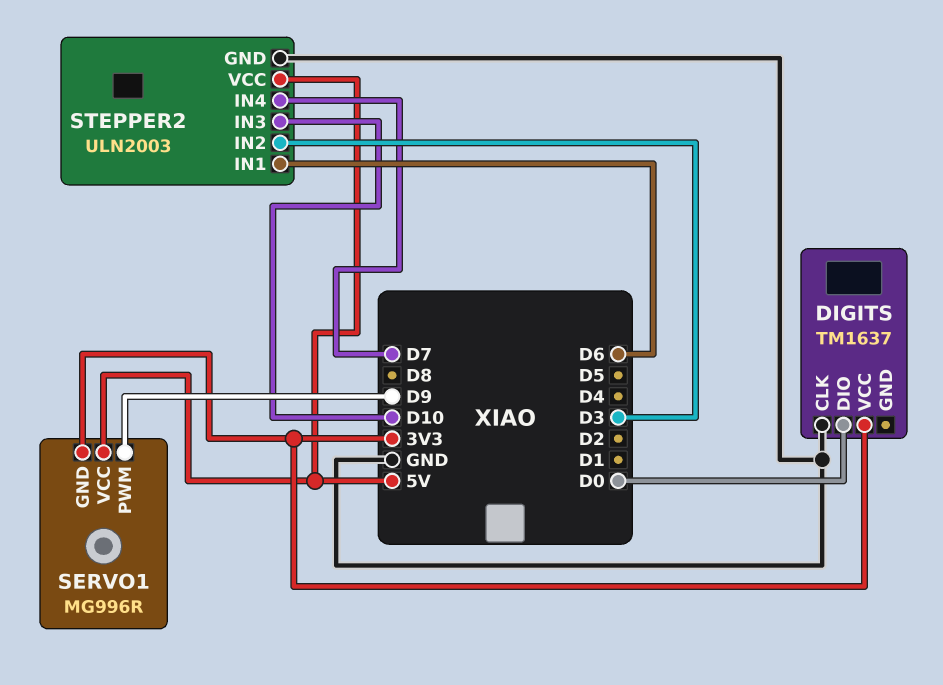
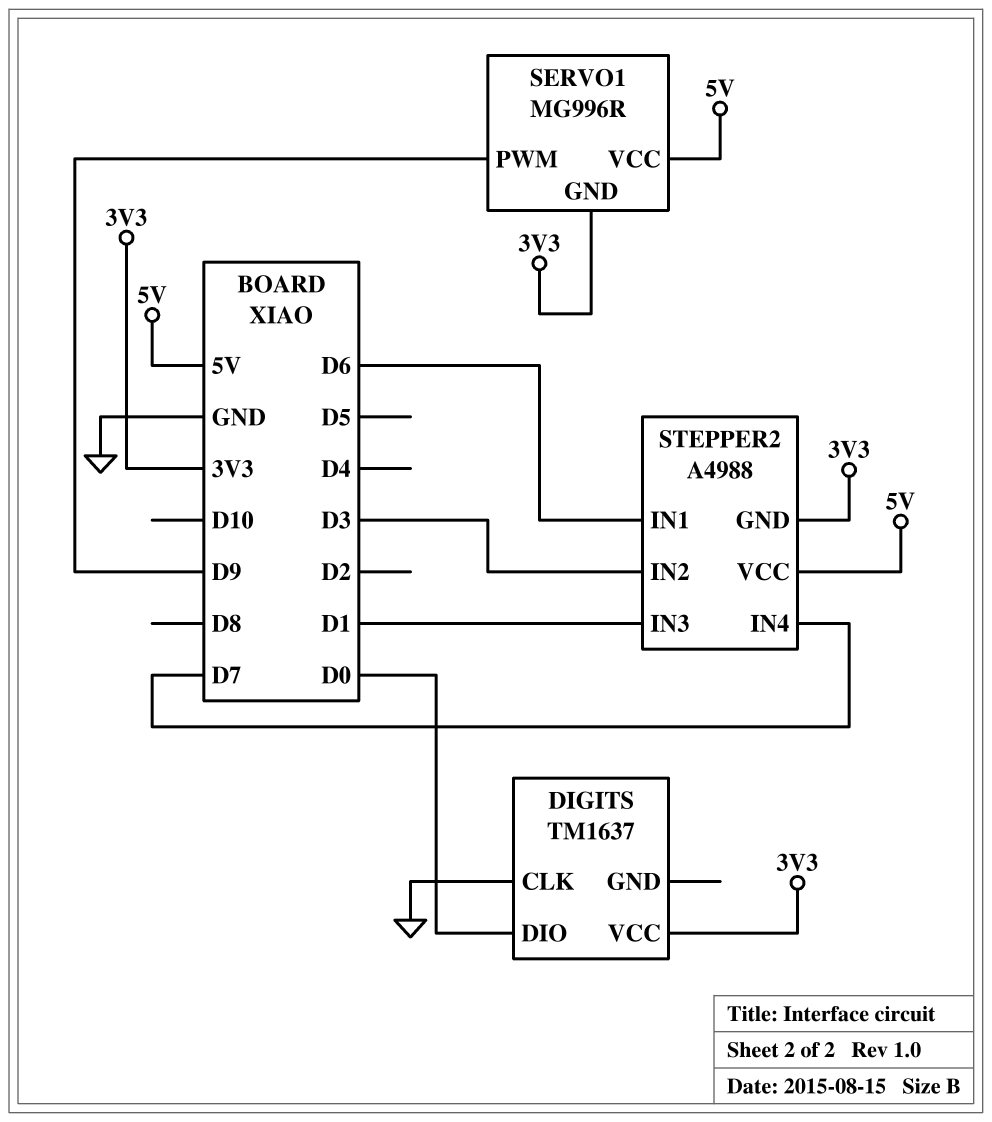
STEPPER2: ULN2003 -> A4988
STEPPER2 pin GND: GND -> 3V3
STEPPER2 pin IN3: D10 -> D1

